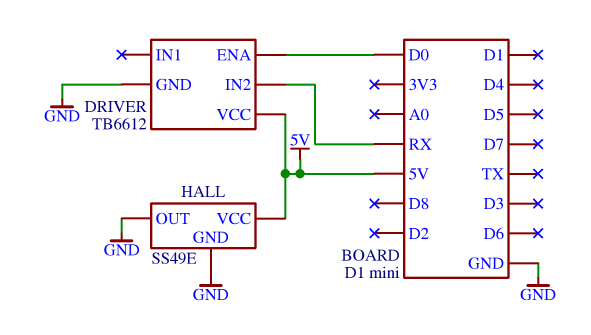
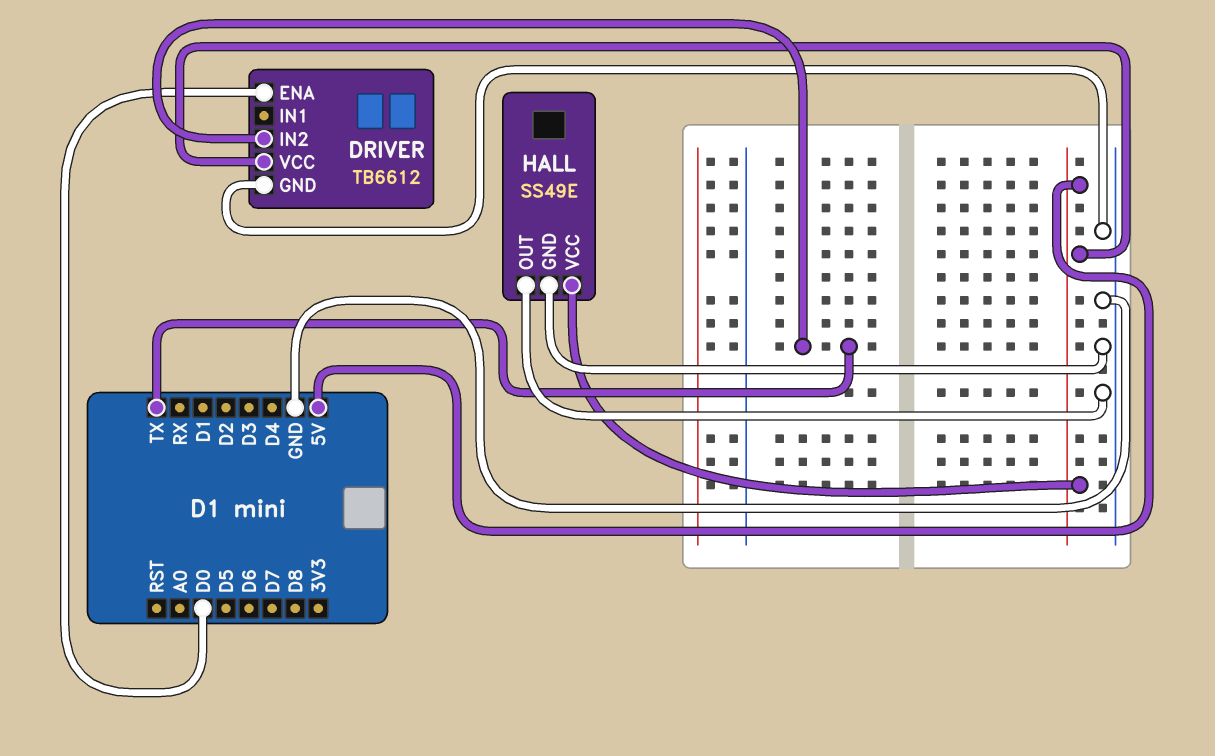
DRIVER pin IN2: RX -> TX

